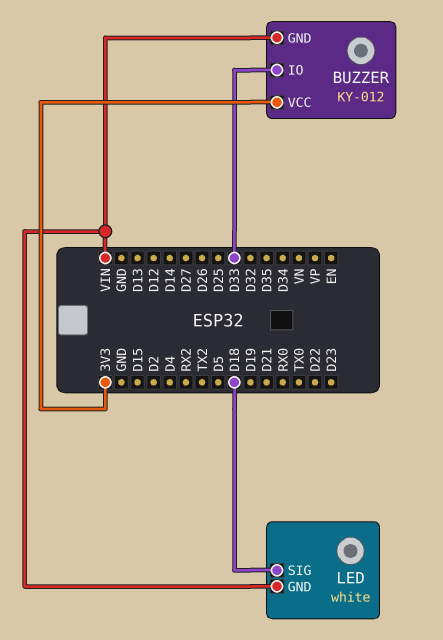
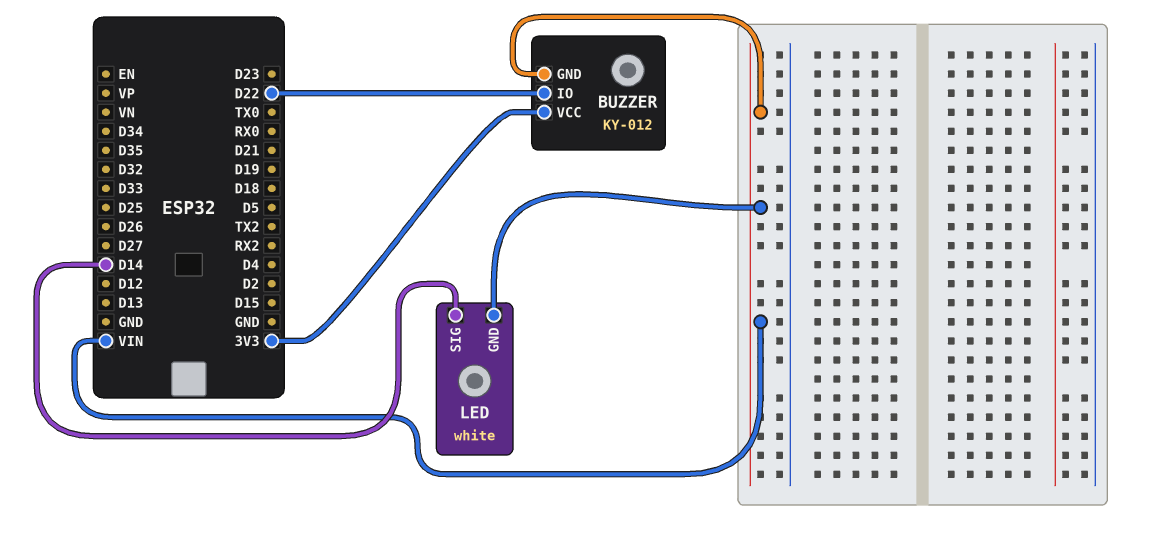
BUZZER pin IO: D33 -> D22
LED pin SIG: D18 -> D14

